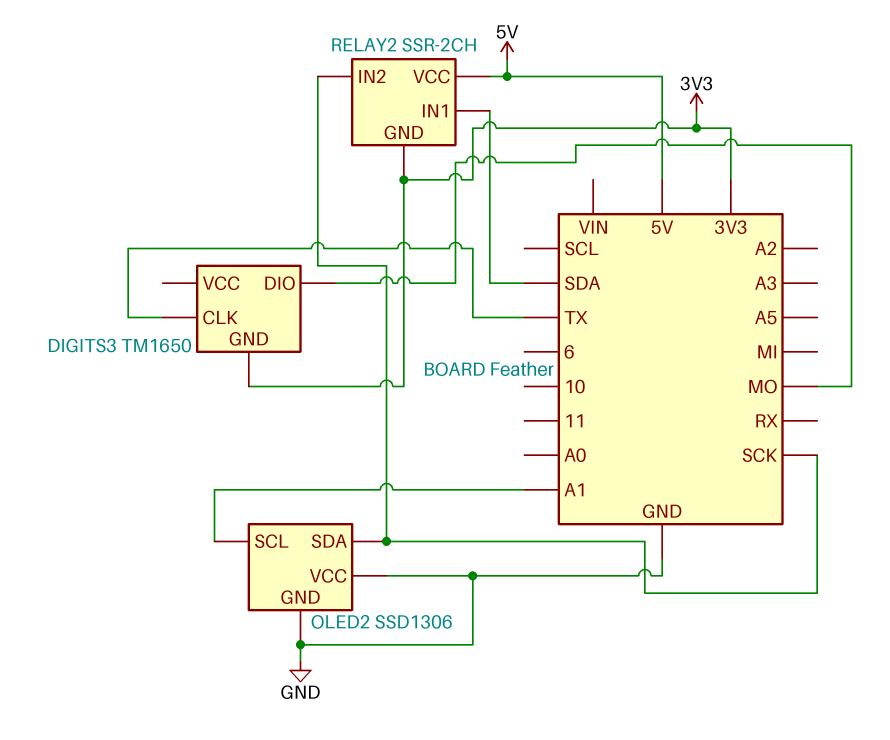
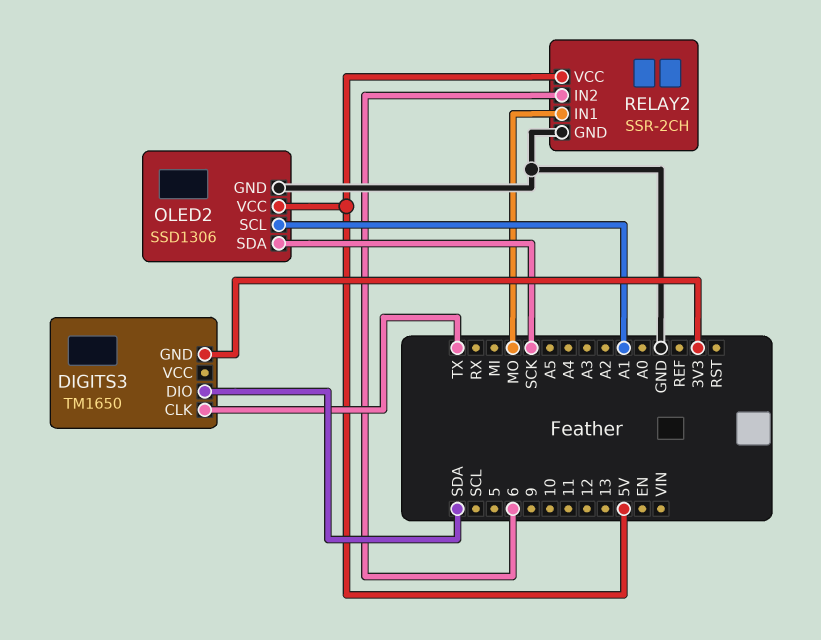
DIGITS3 pin DIO: MO -> SDA
OLED2 pin VCC: GND -> 5V
RELAY2 pin GND: 3V3 -> GND
RELAY2 pin IN1: SDA -> MO
RELAY2 pin IN2: SCK -> 6

